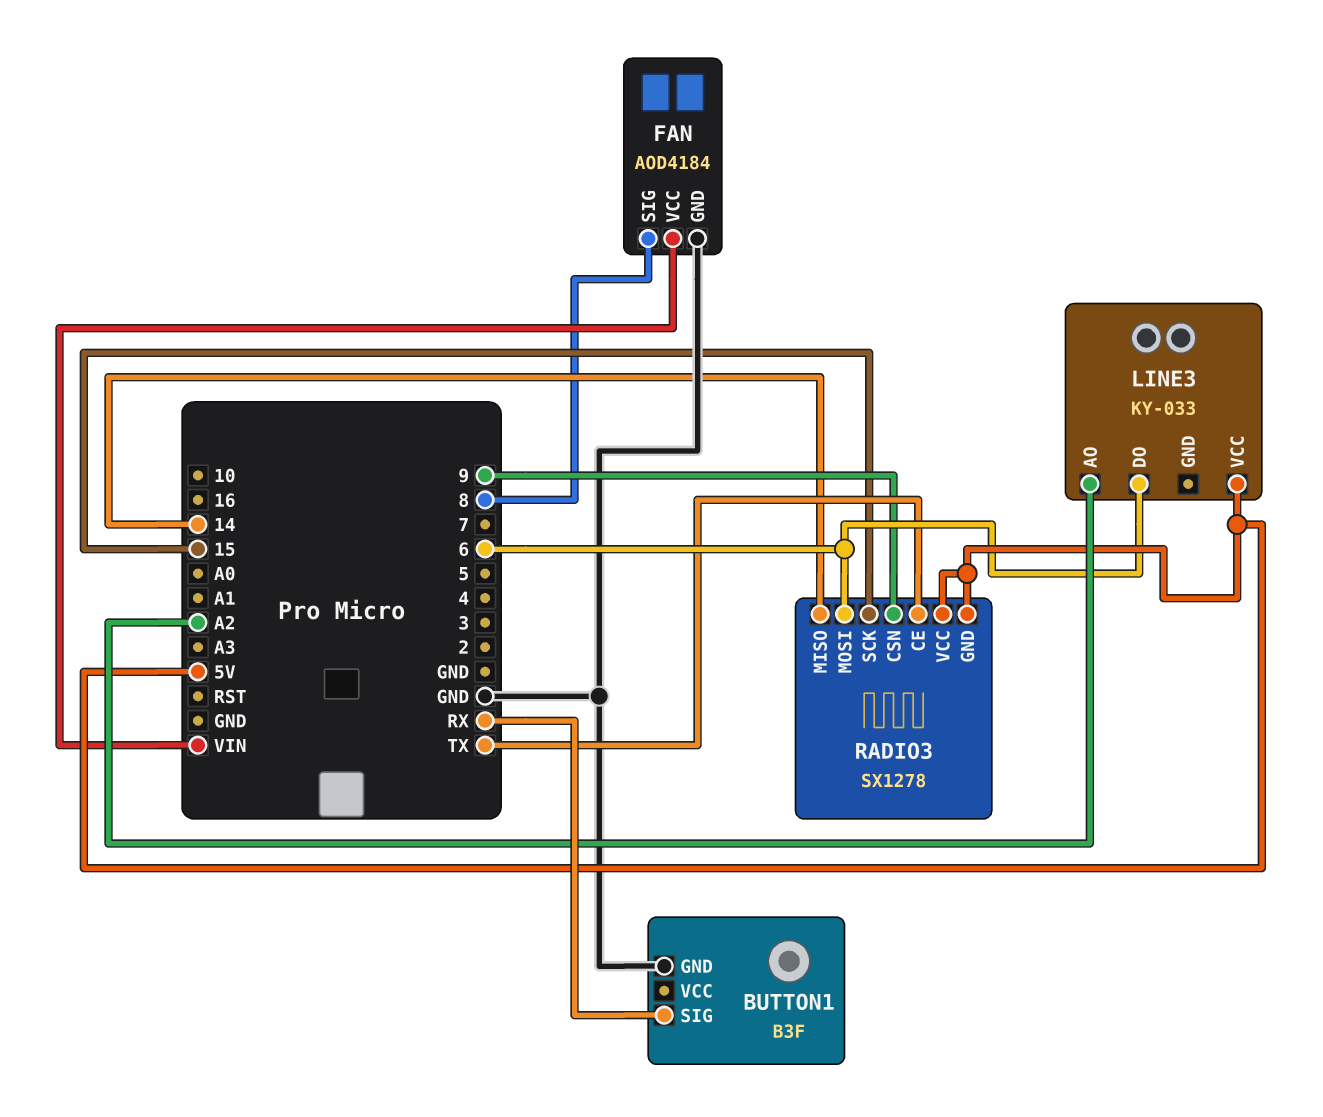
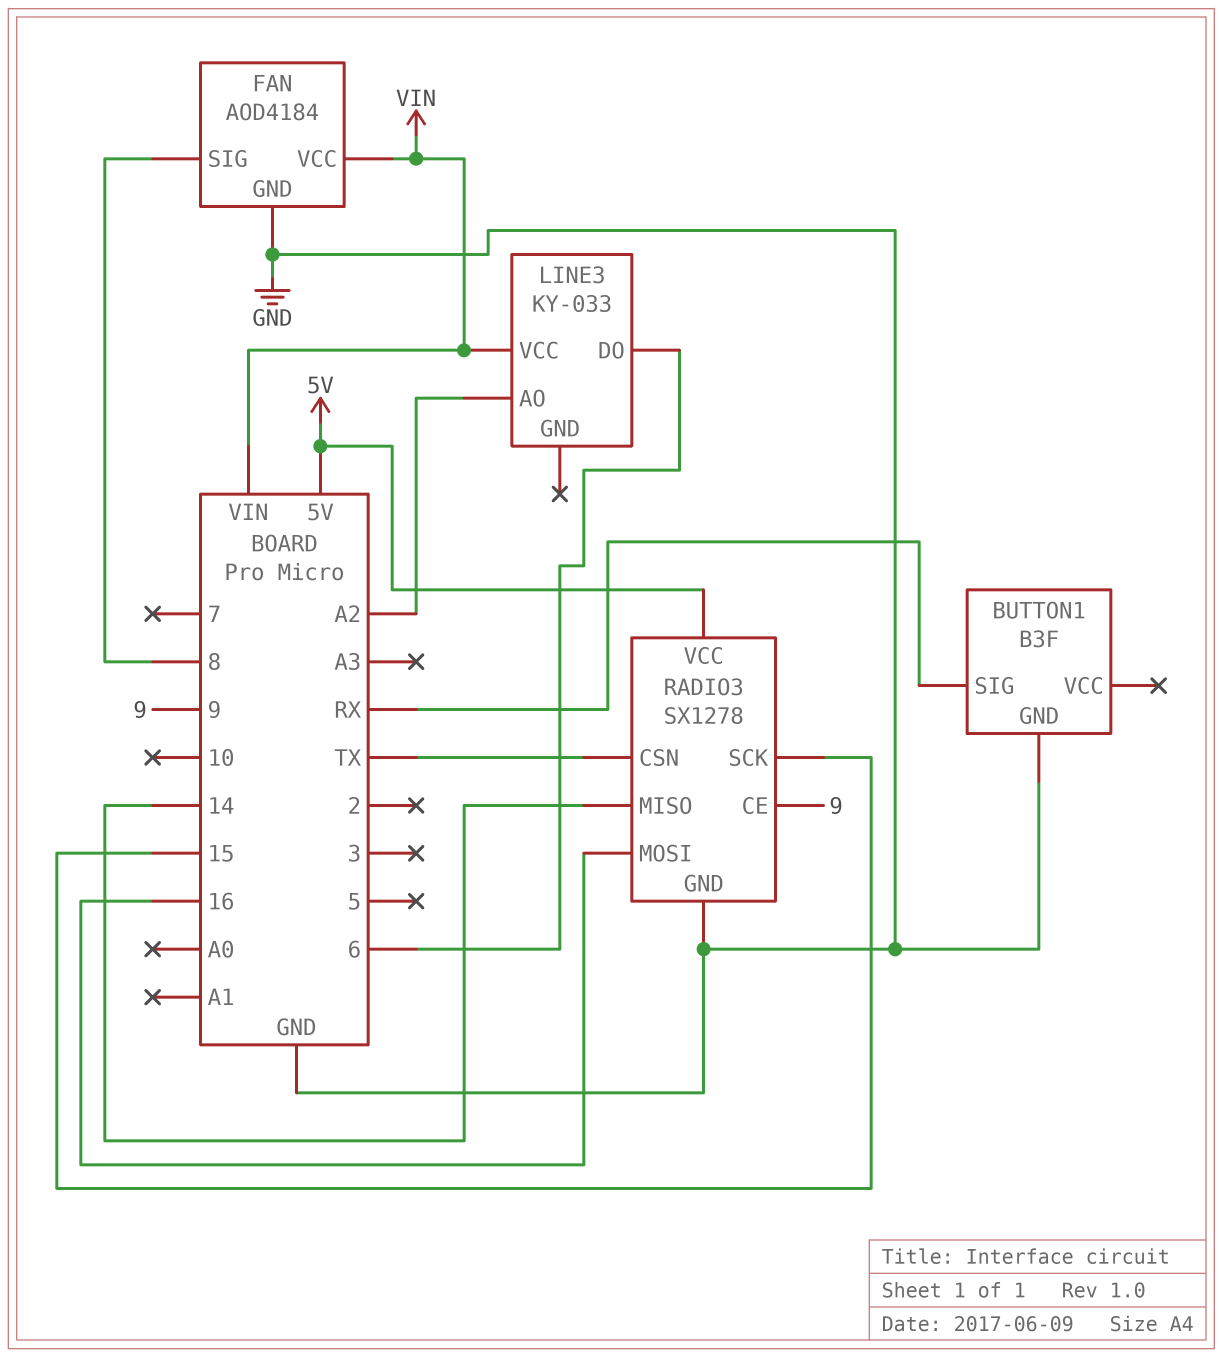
LINE3 pin VCC: 5V -> VIN
RADIO3 pin CE: TX -> 9
RADIO3 pin CSN: 9 -> TX
RADIO3 pin GND: 5V -> GND
RADIO3 pin MOSI: 6 -> 16

